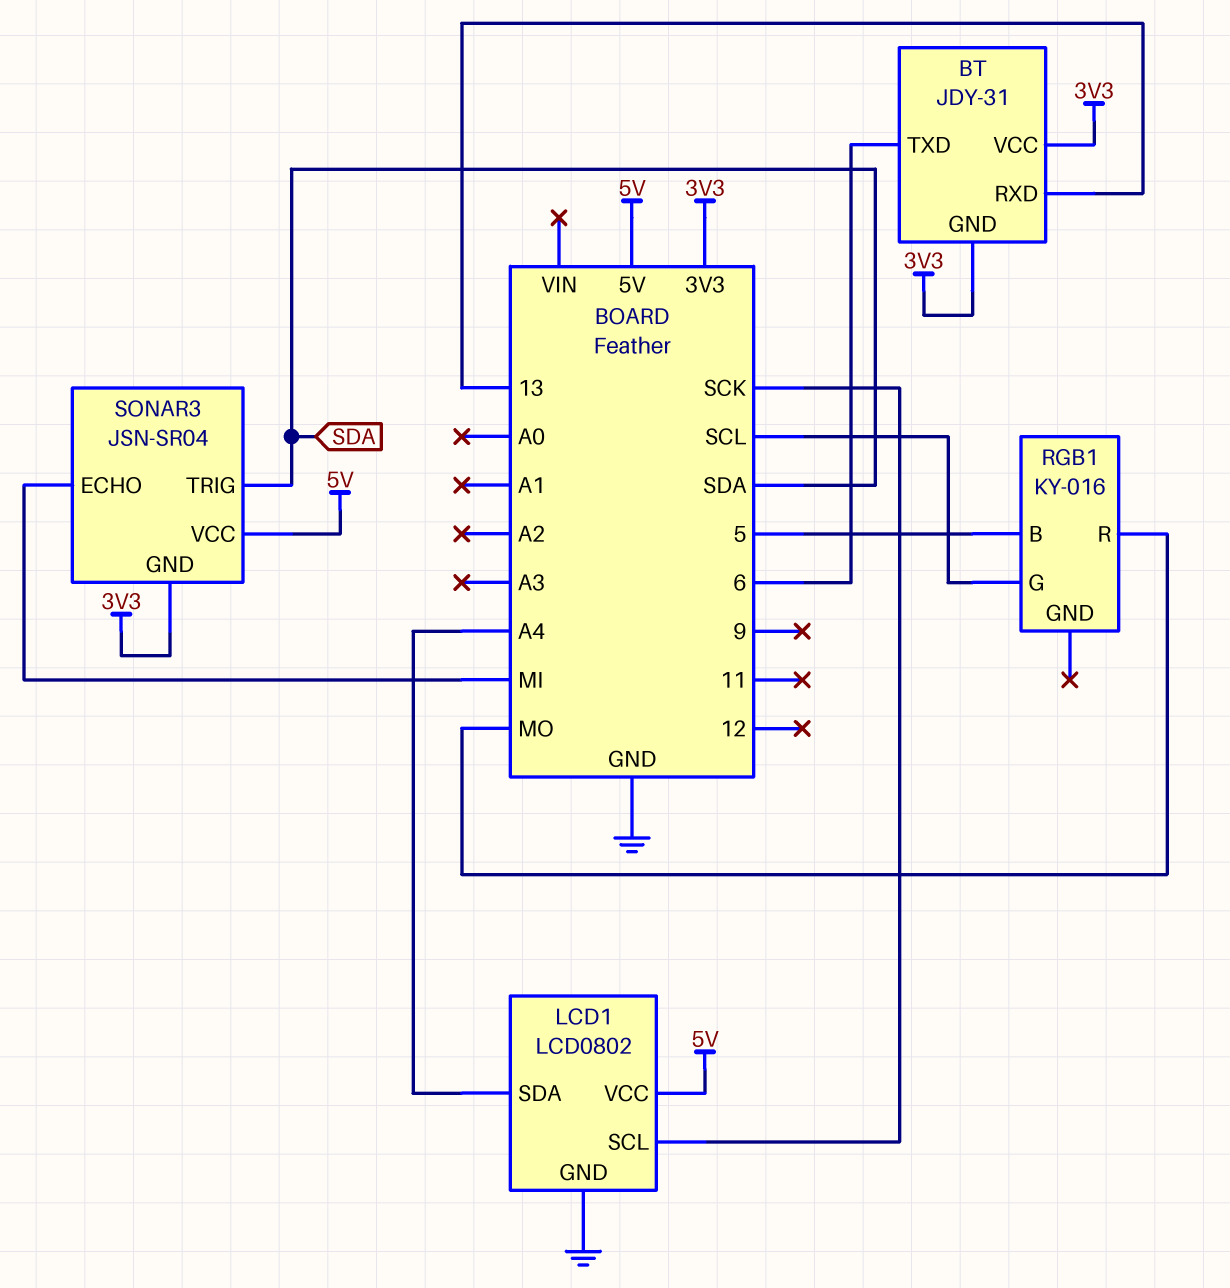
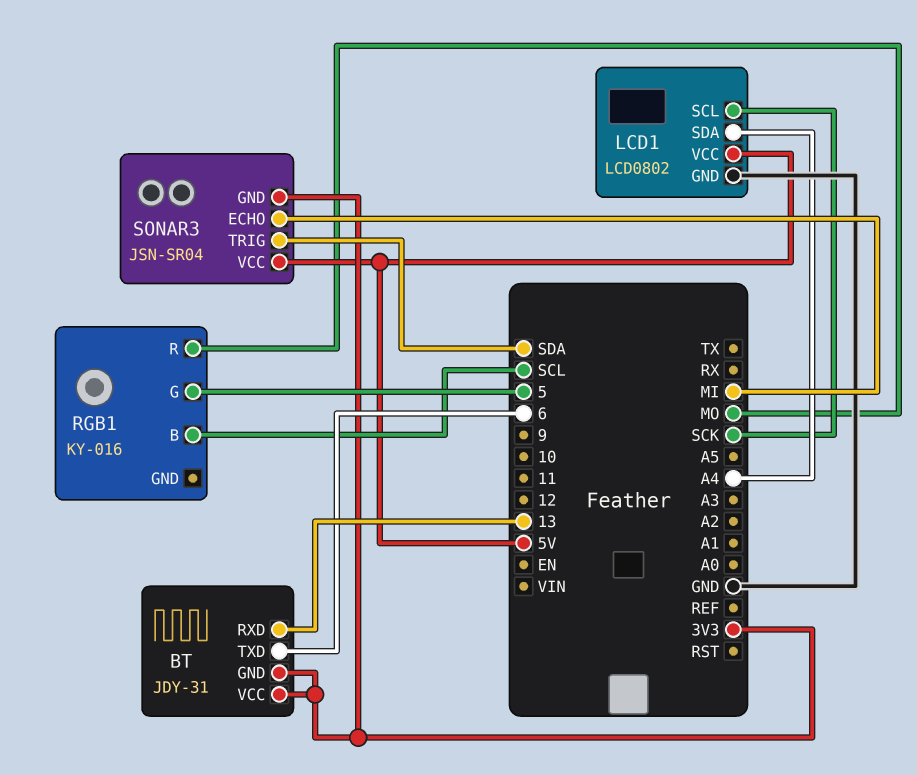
RGB1 pin B: 5 -> SCL
RGB1 pin G: SCL -> 5

